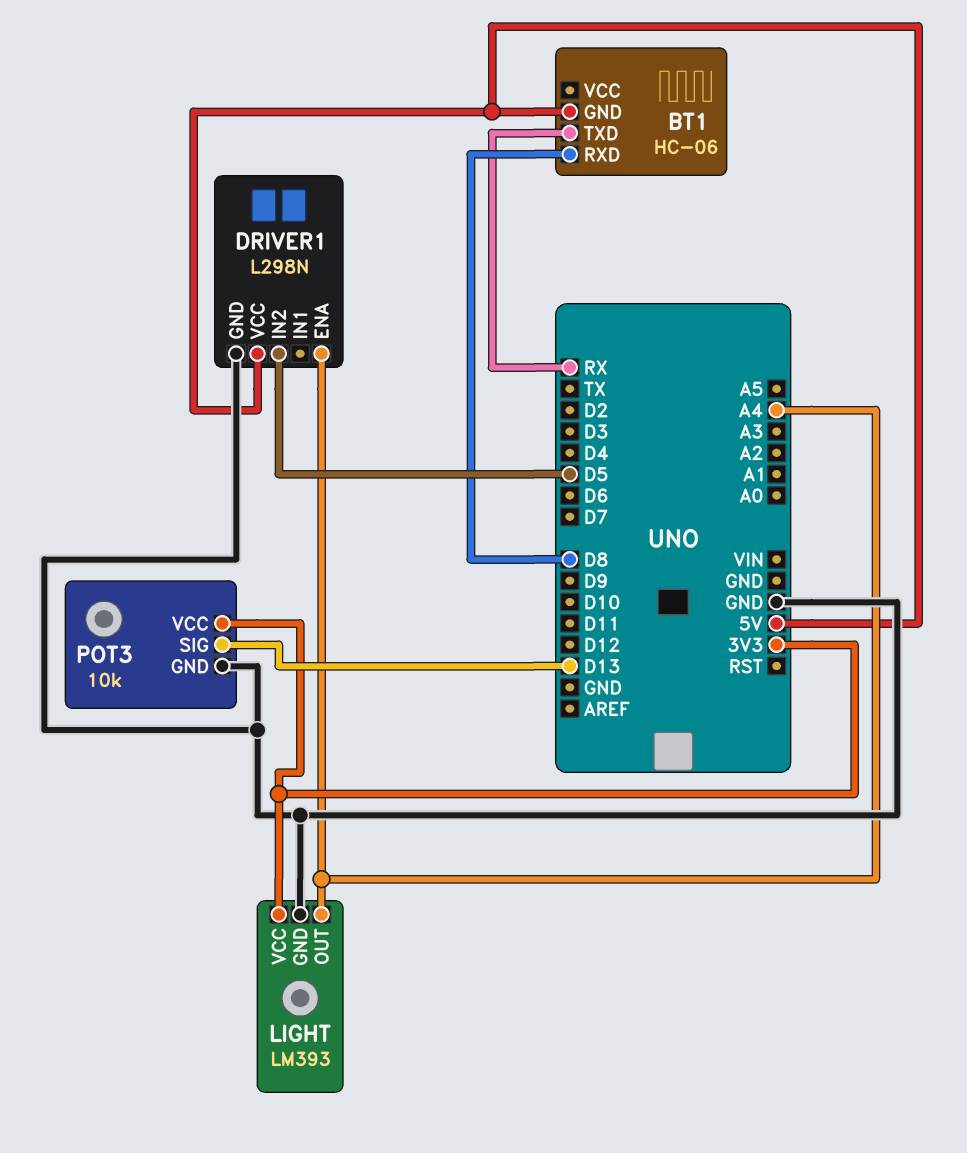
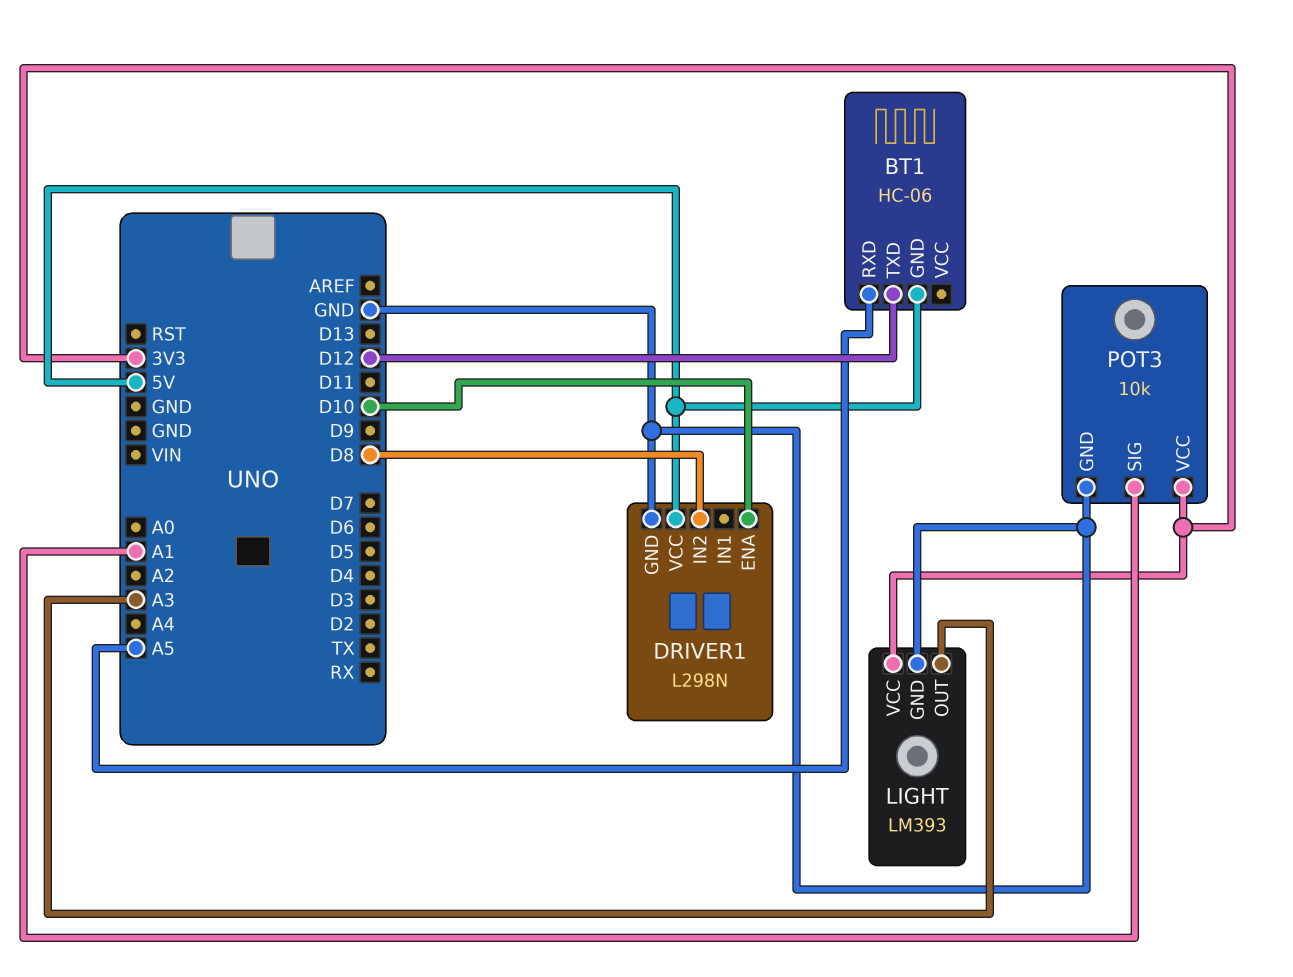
BT1 pin RXD: D8 -> A5
BT1 pin TXD: RX -> D12
DRIVER1 pin ENA: A4 -> D10
DRIVER1 pin IN2: D5 -> D8
LIGHT pin OUT: A4 -> A3
POT3 pin SIG: D13 -> A1

